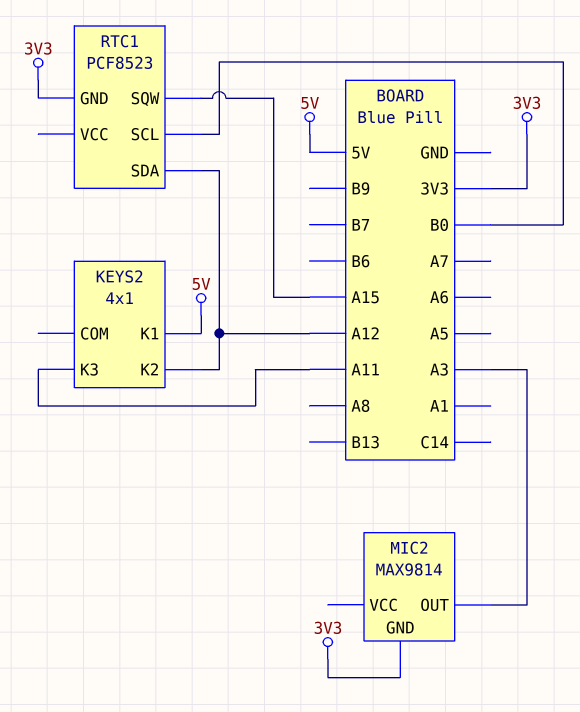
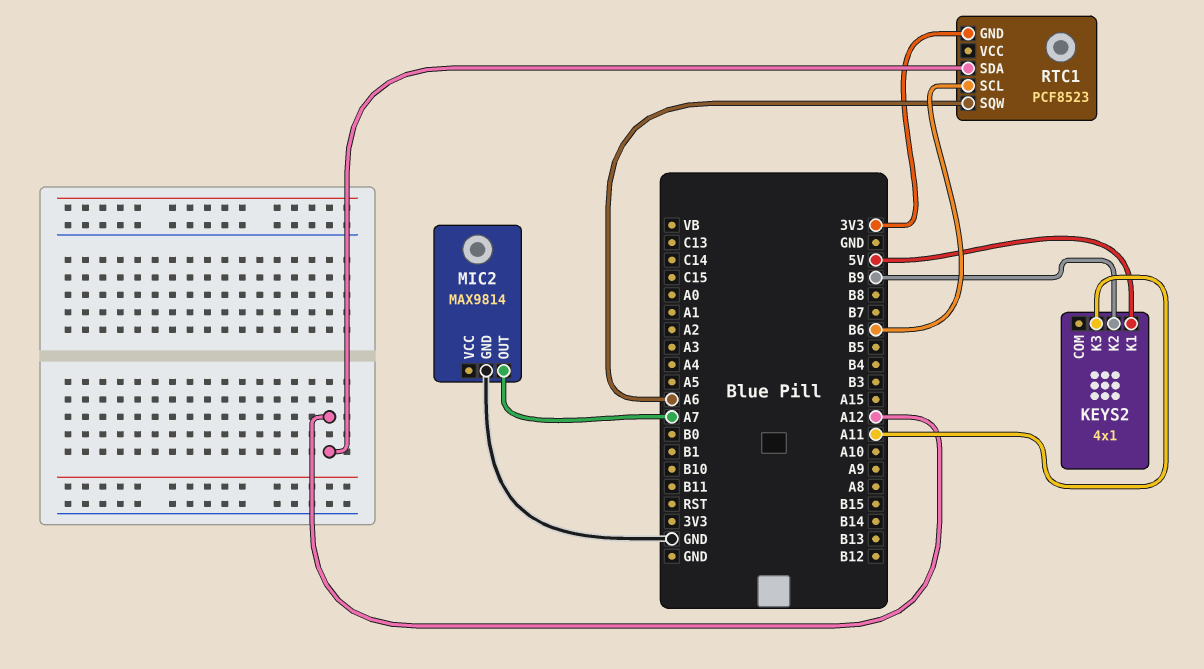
KEYS2 pin K2: A12 -> B9
MIC2 pin GND: 3V3 -> GND
MIC2 pin OUT: A3 -> A7
RTC1 pin SCL: B0 -> B6
RTC1 pin SQW: A15 -> A6

